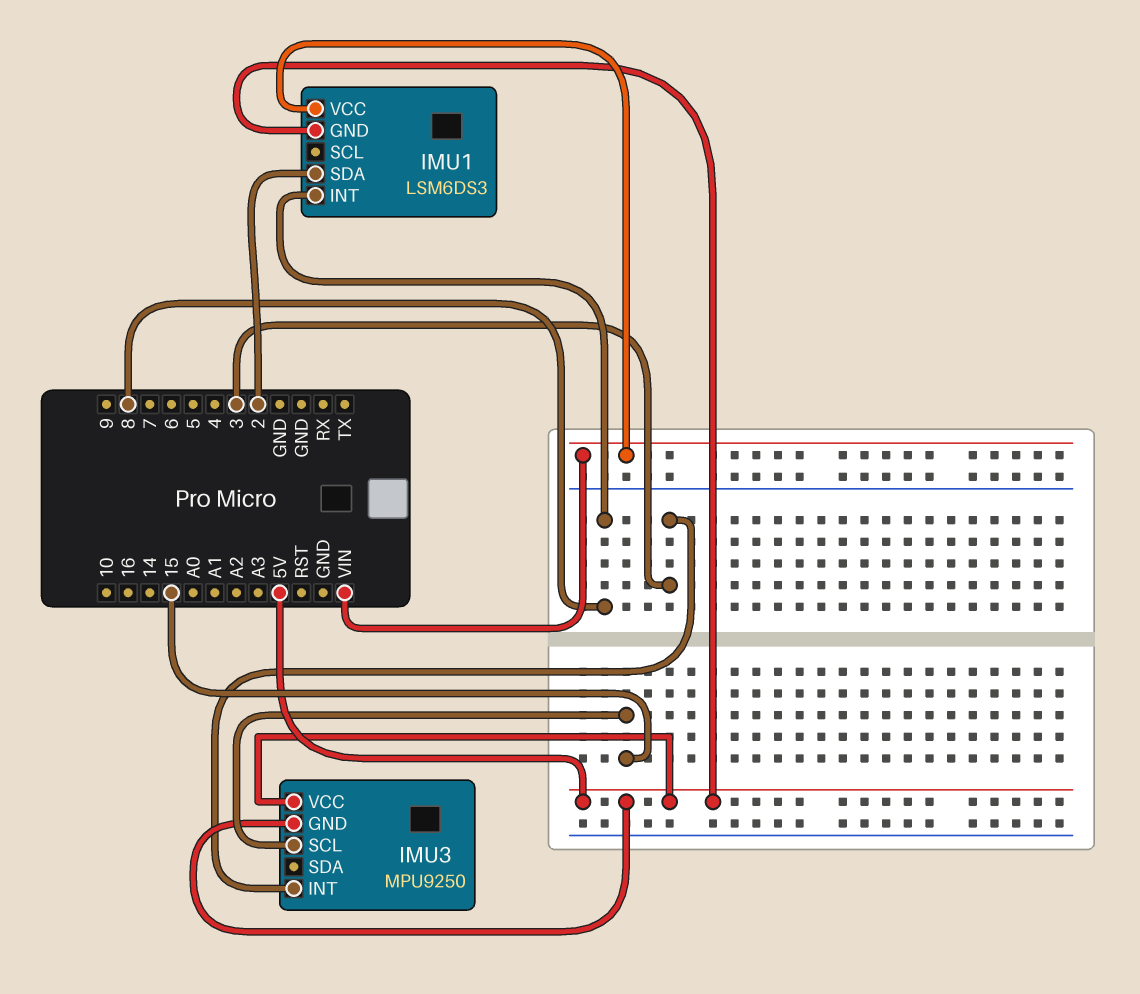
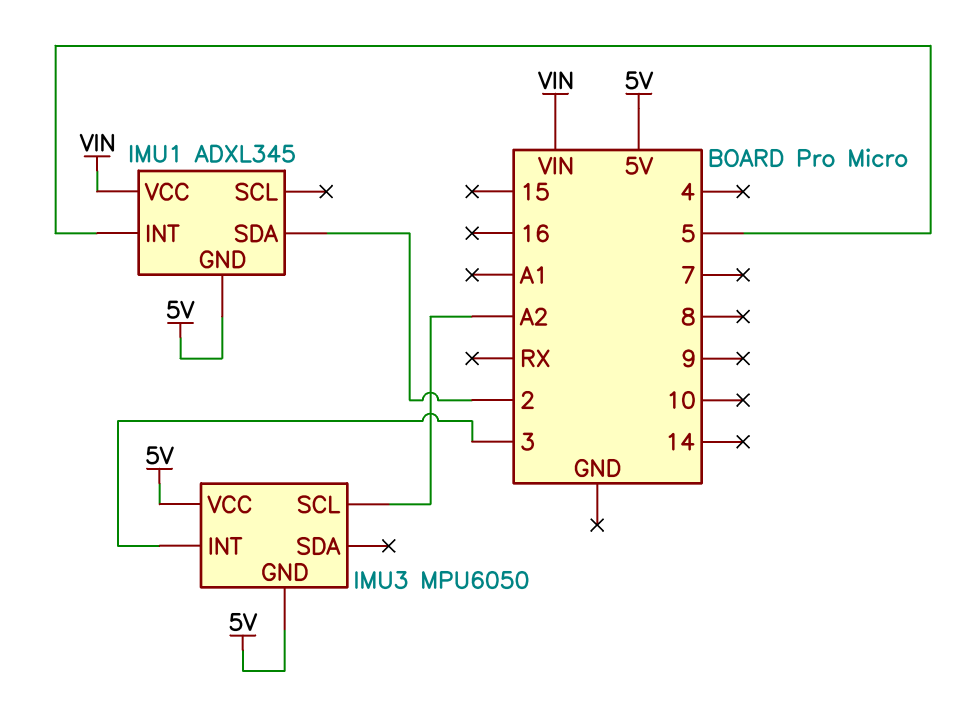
IMU1: LSM6DS3 -> ADXL345
IMU1 pin INT: 8 -> 5
IMU3: MPU9250 -> MPU6050
IMU3 pin SCL: 15 -> A2

